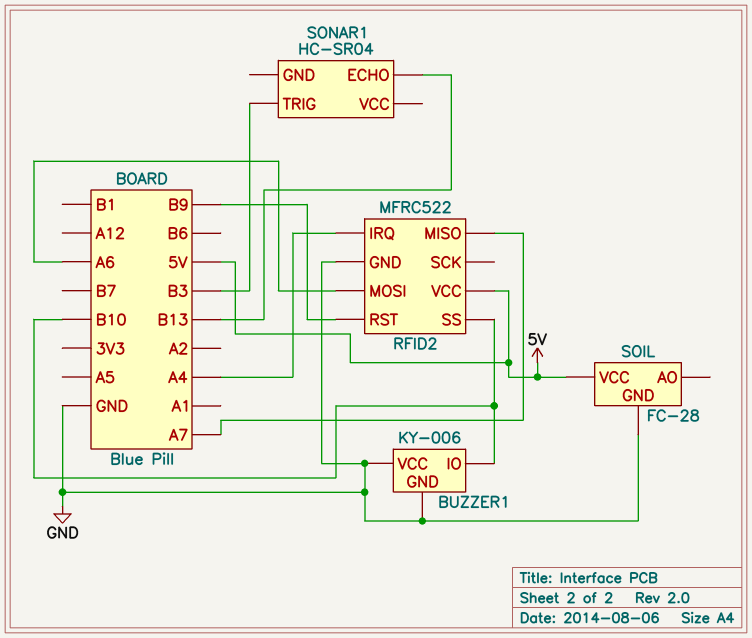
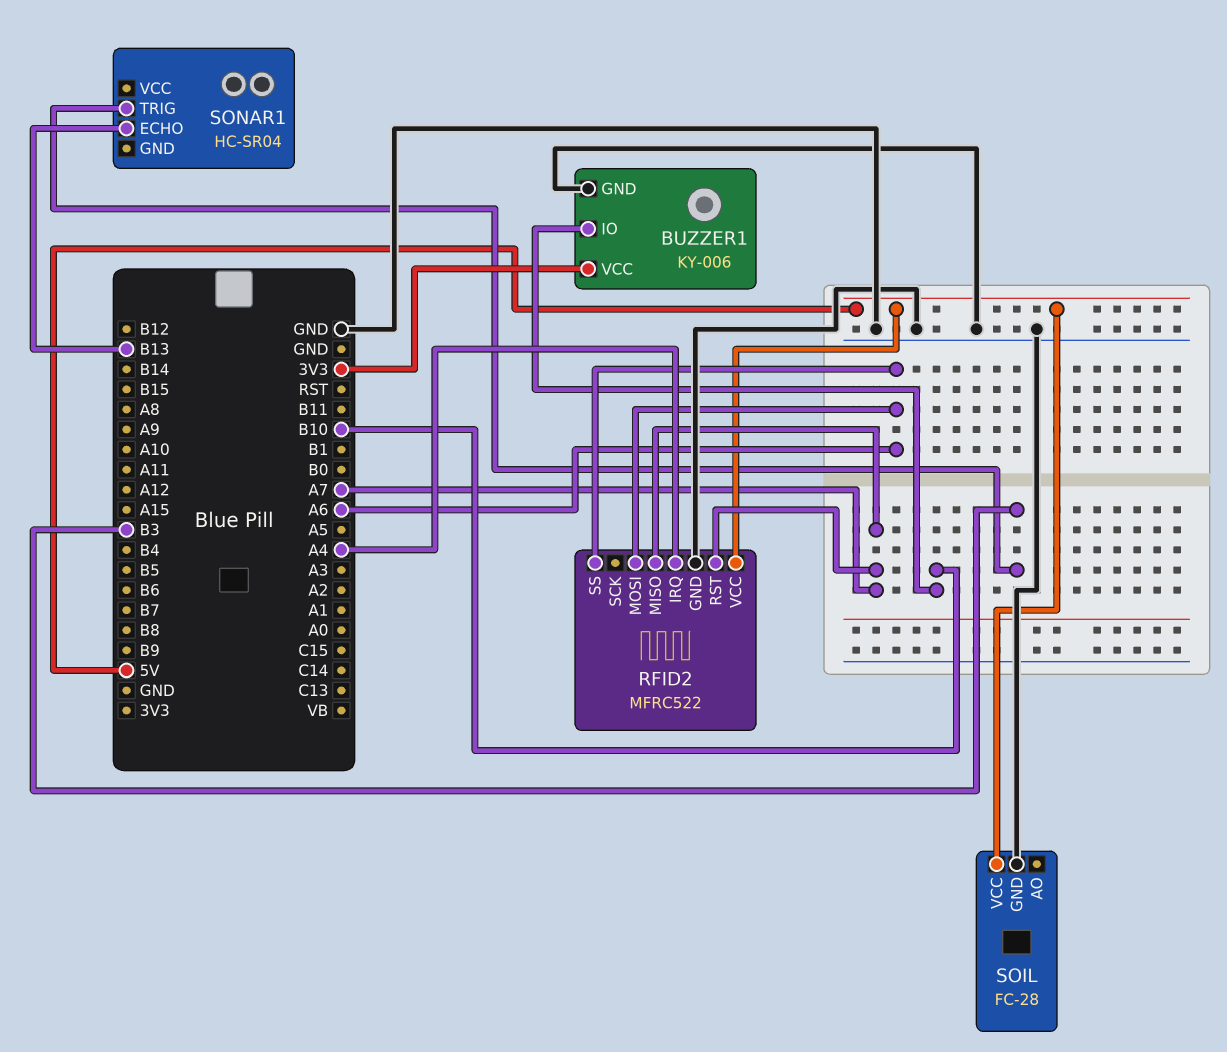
BUZZER1 pin VCC: GND -> 3V3
RFID2 pin RST: B9 -> A7
RFID2 pin SS: B10 -> A6

